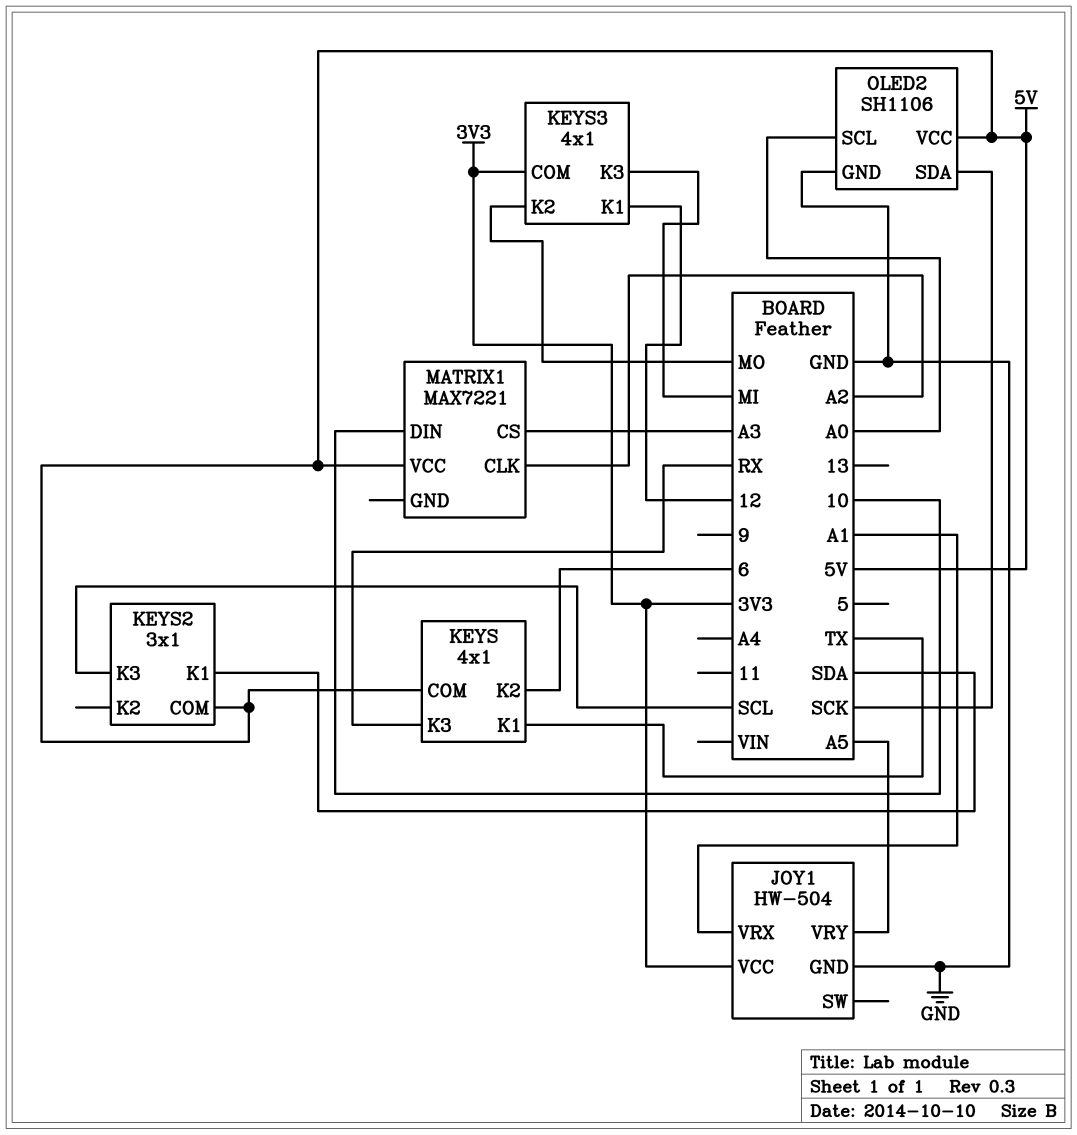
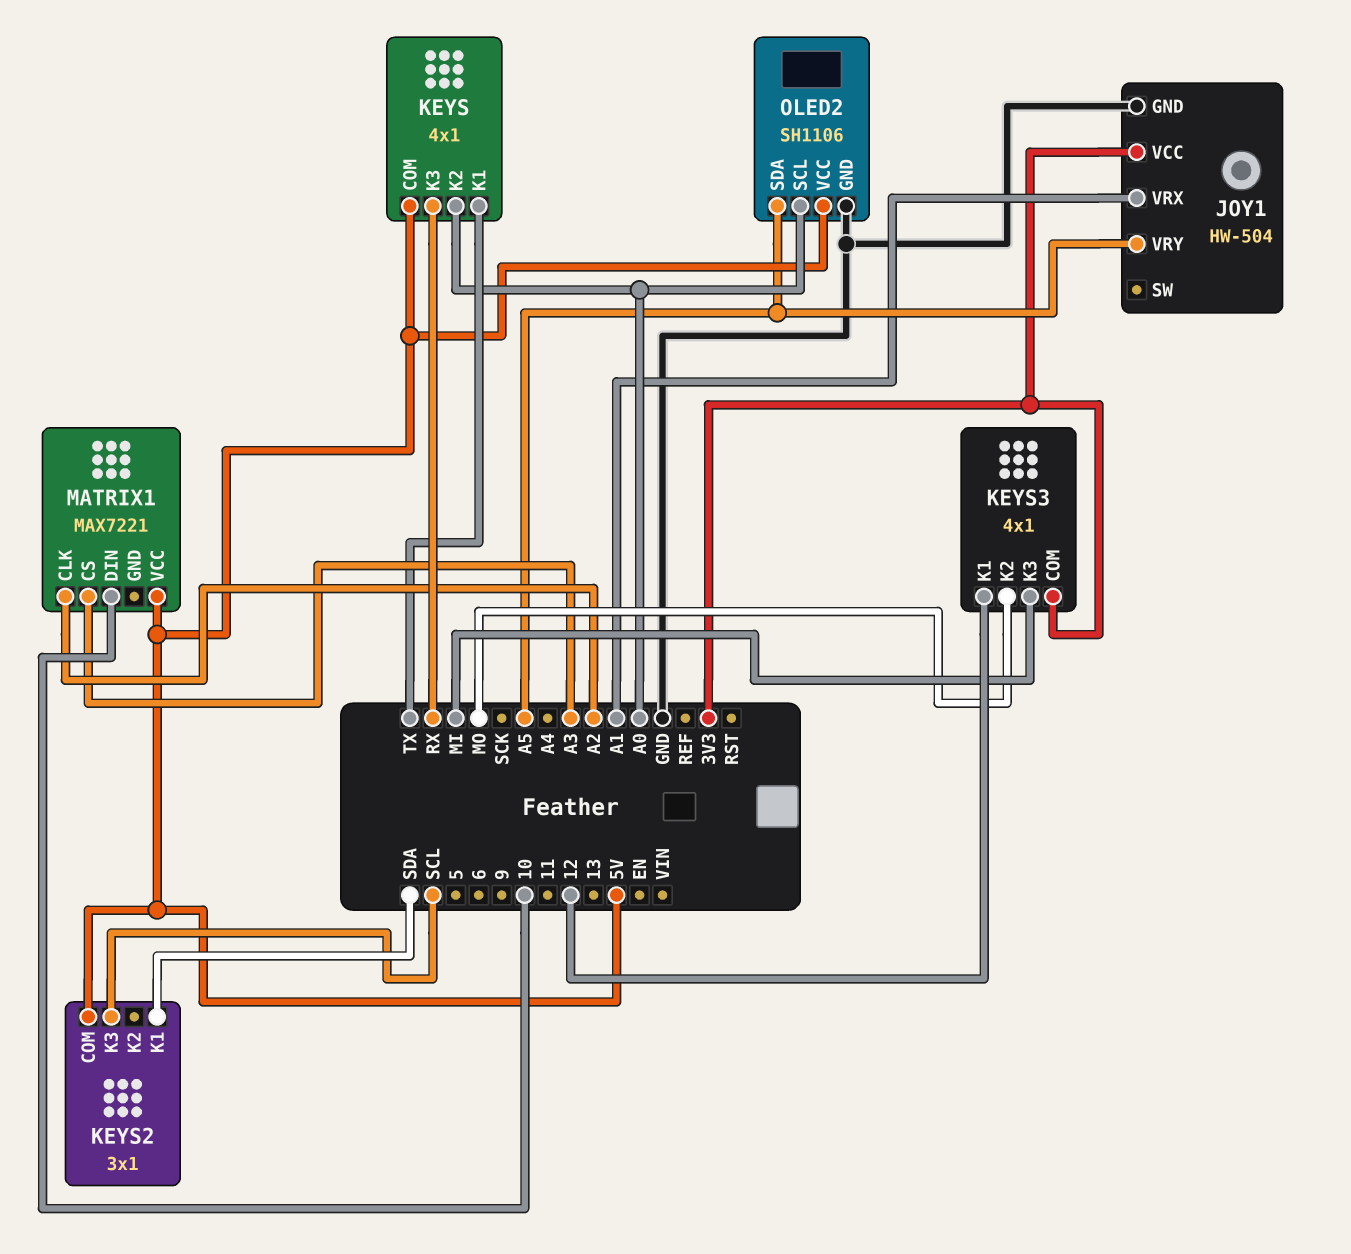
KEYS pin K2: 6 -> A0
OLED2 pin SDA: SCK -> A5

